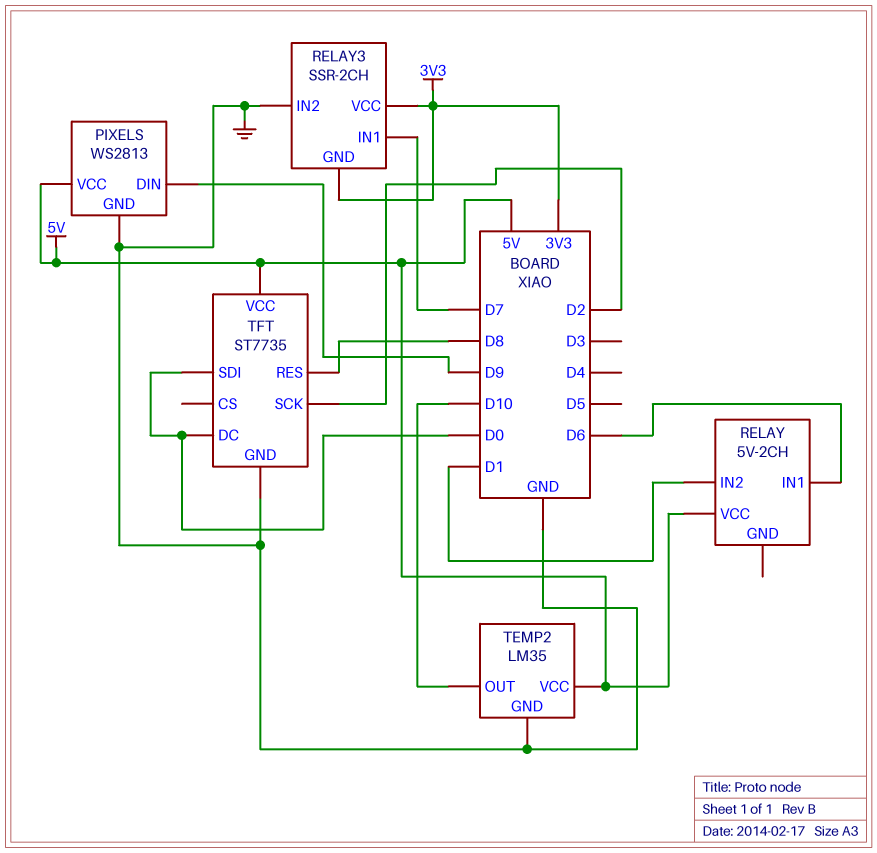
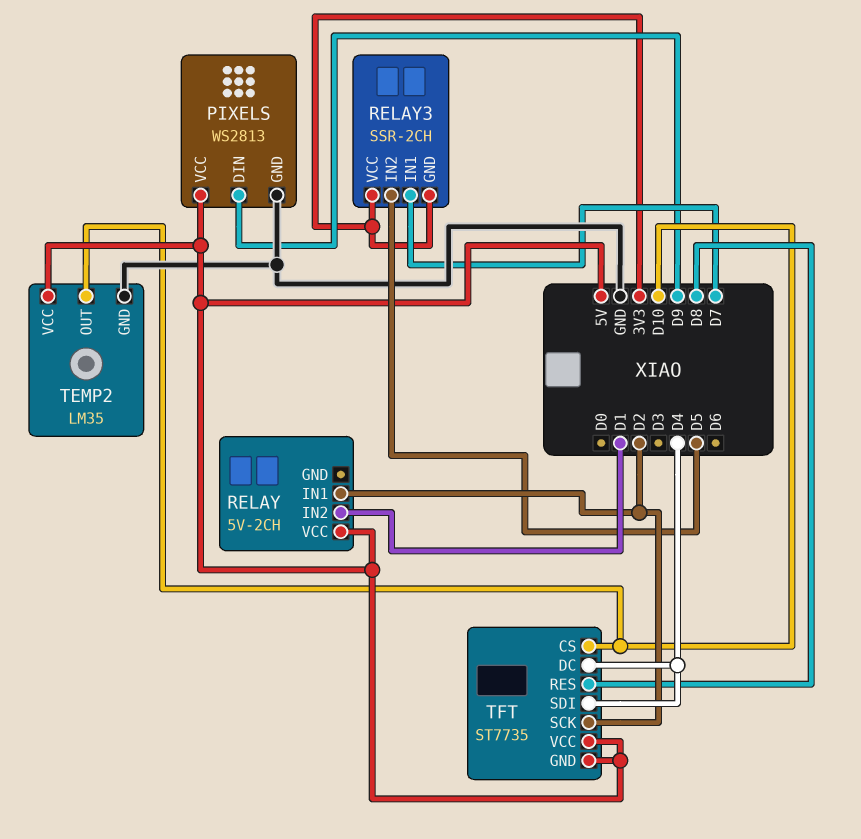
RELAY pin IN1: D6 -> D2
RELAY3 pin IN2: GND -> D5
TFT pin CS: none -> D10
TFT pin DC: D0 -> D4
TFT pin GND: GND -> 5V
TFT pin SDI: D0 -> D4

